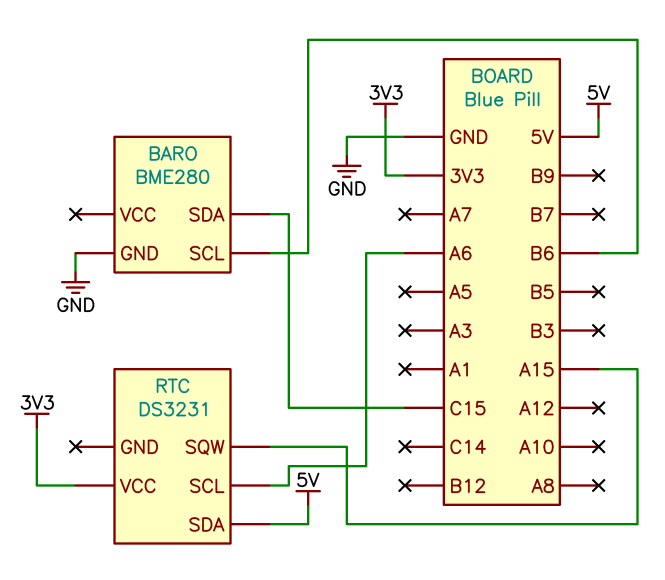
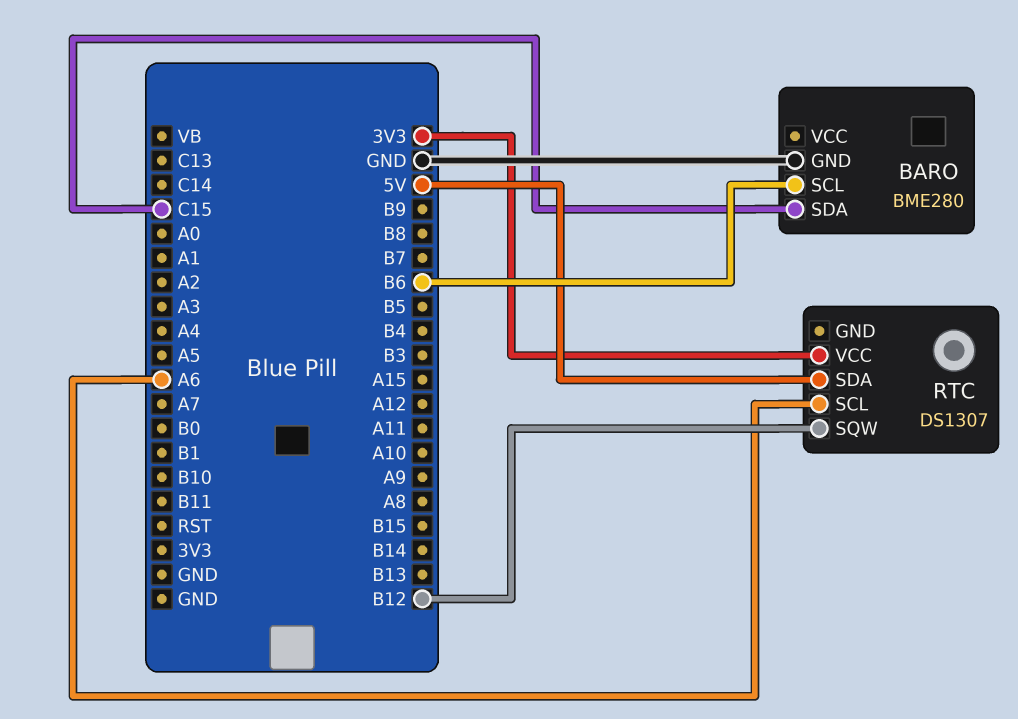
RTC: DS3231 -> DS1307
RTC pin SQW: A15 -> B12

